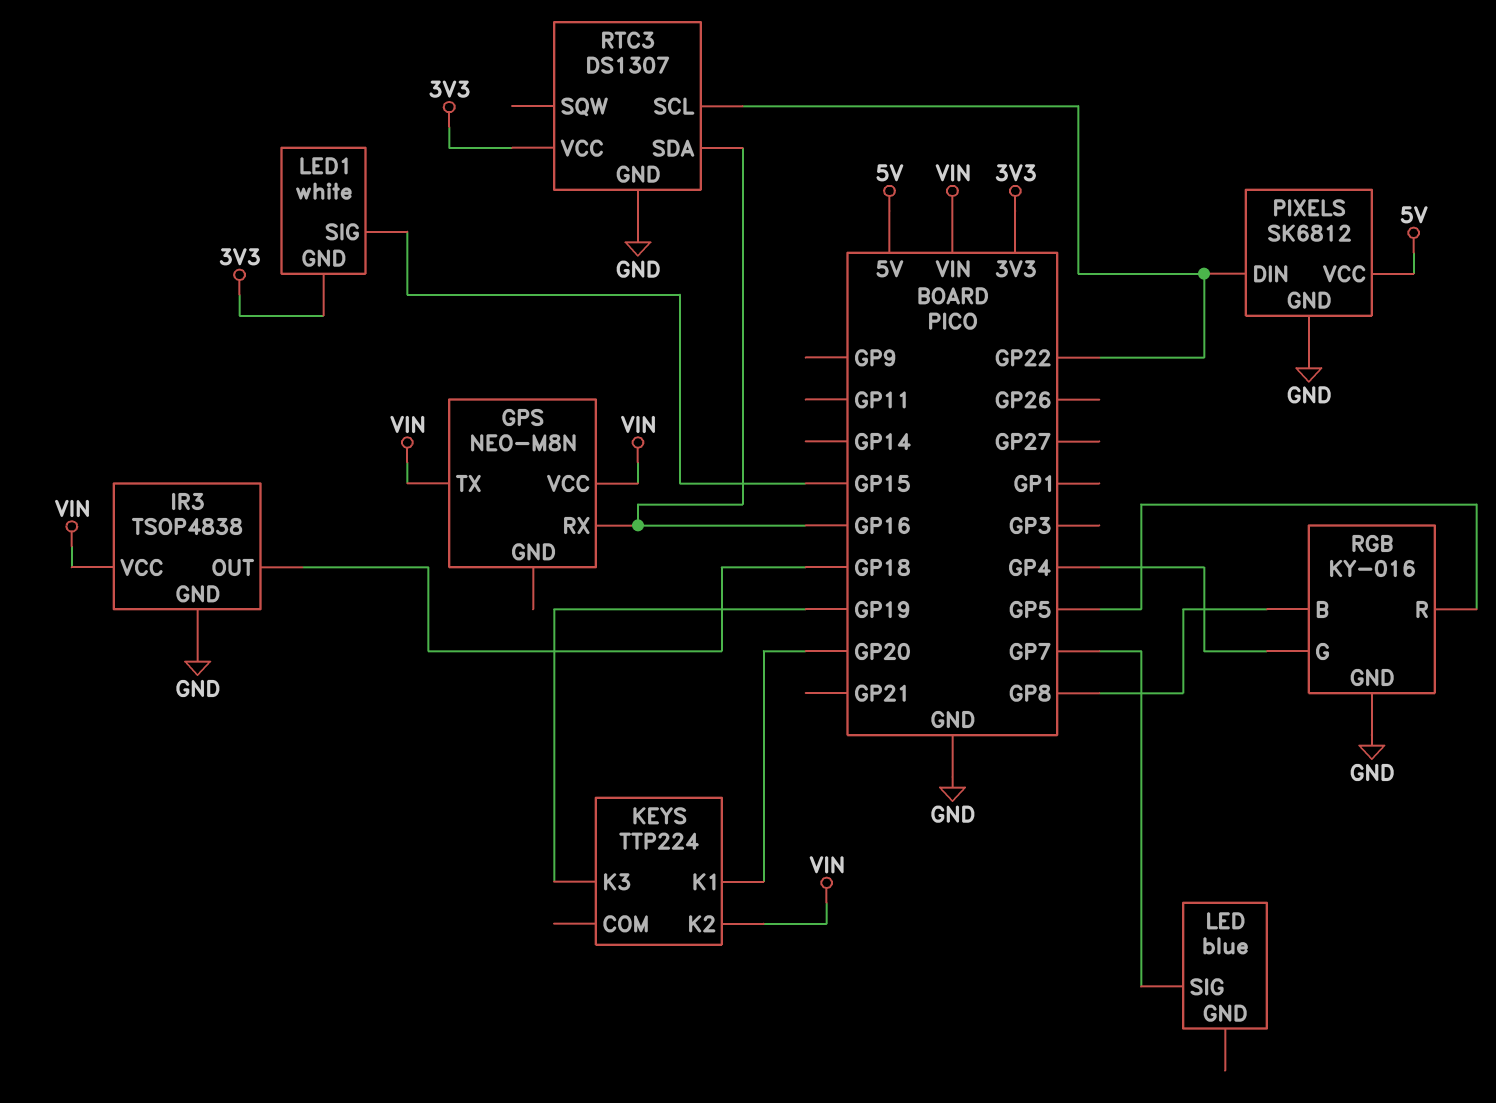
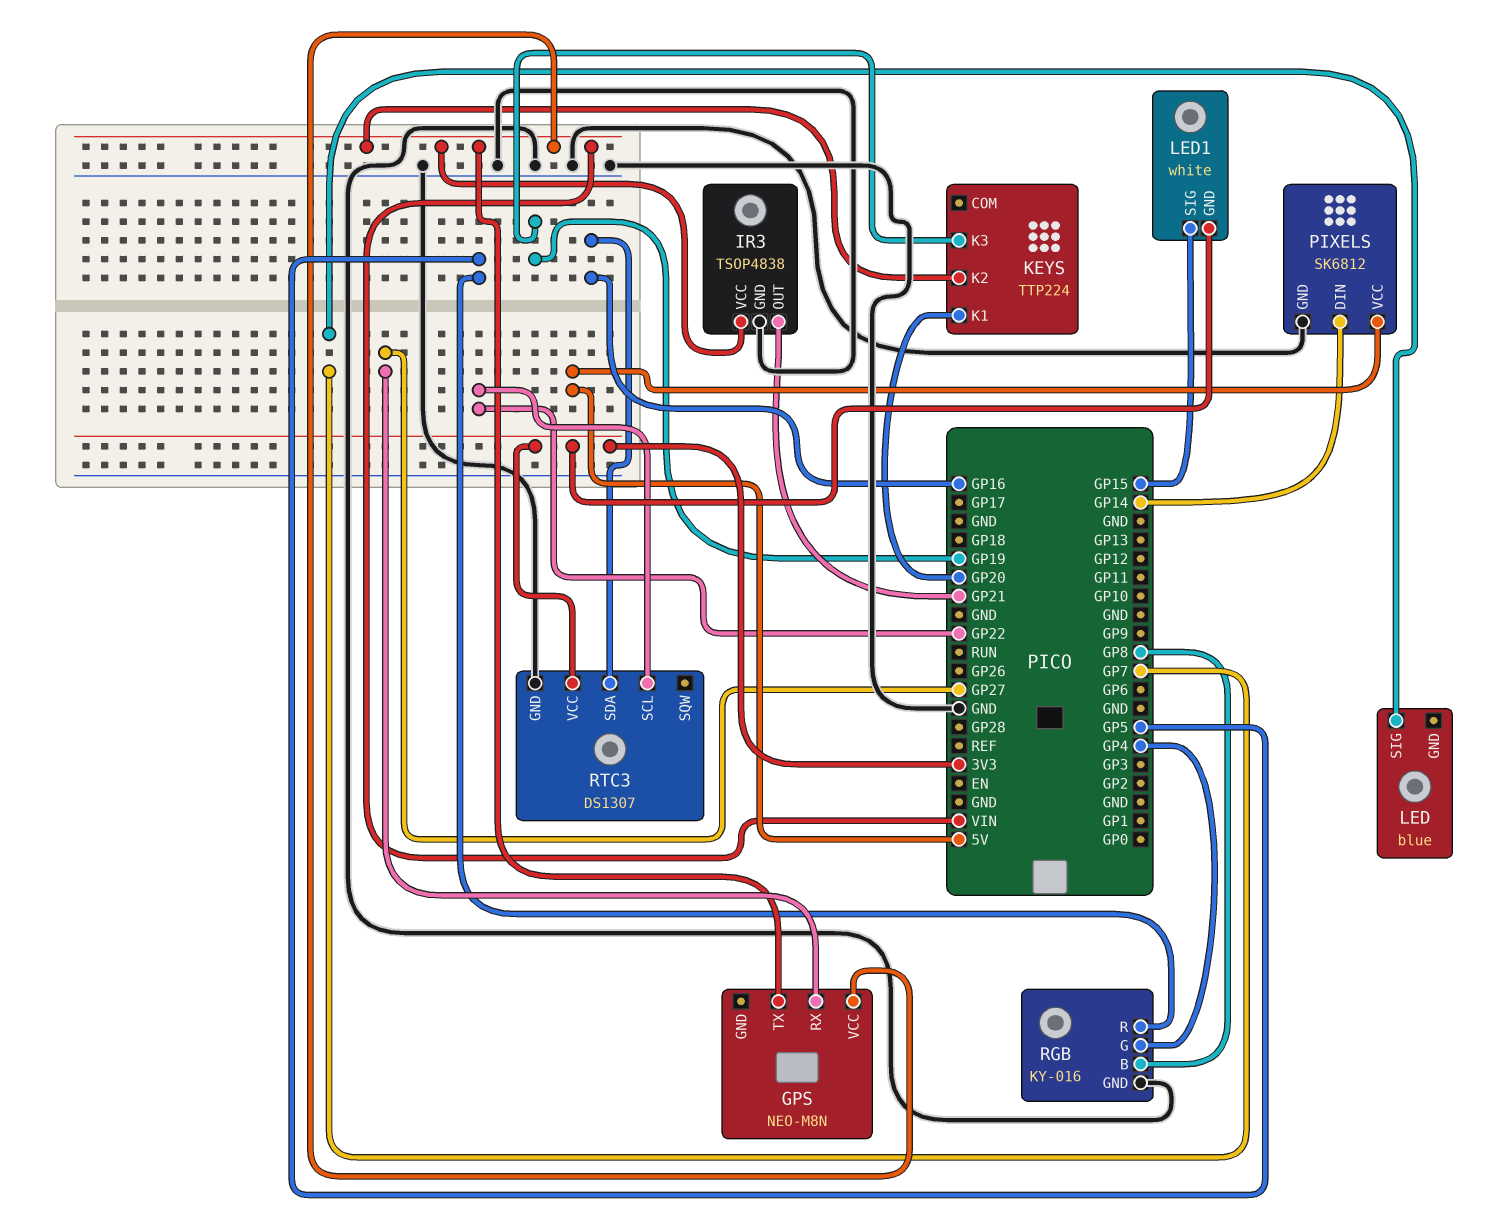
GPS pin RX: GP16 -> GP27
IR3 pin OUT: GP18 -> GP21
PIXELS pin DIN: GP22 -> GP14

